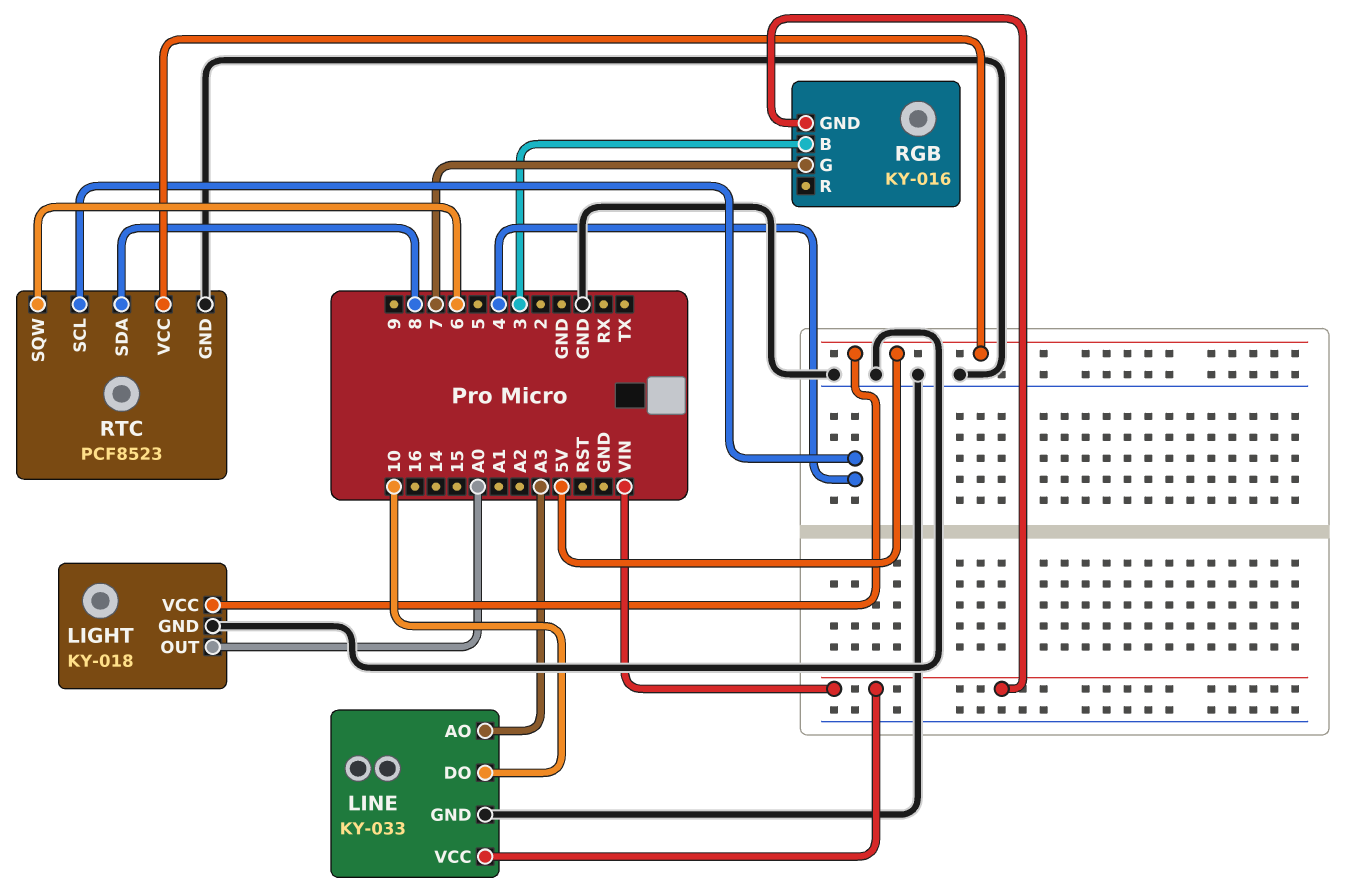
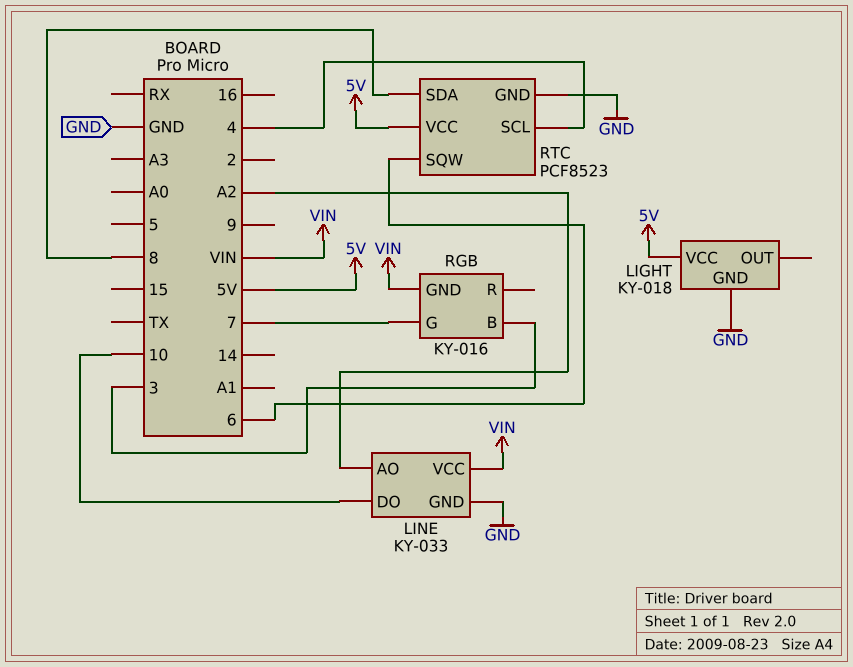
LIGHT pin OUT: A0 -> none
LINE pin AO: A3 -> A2

